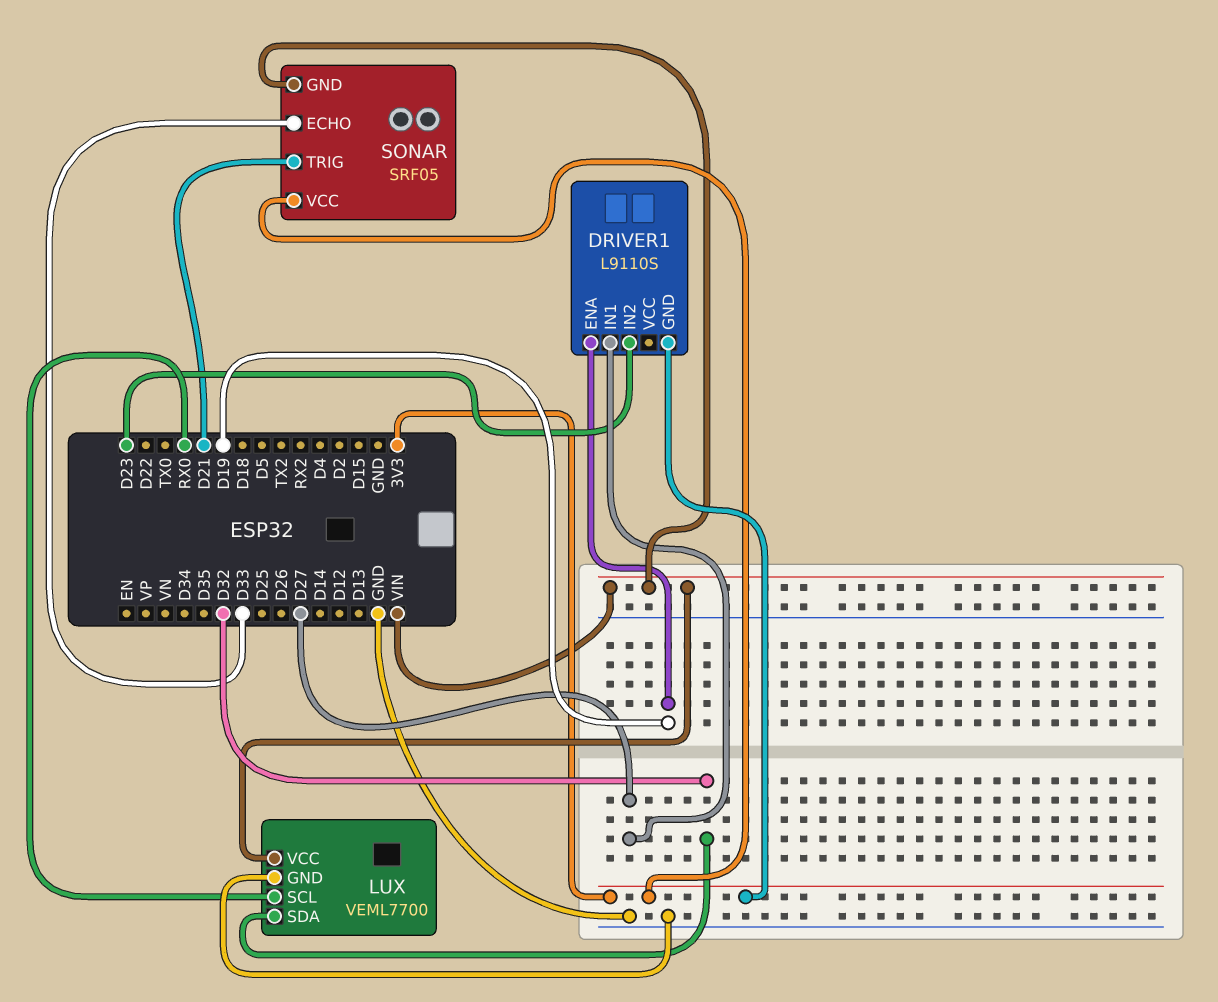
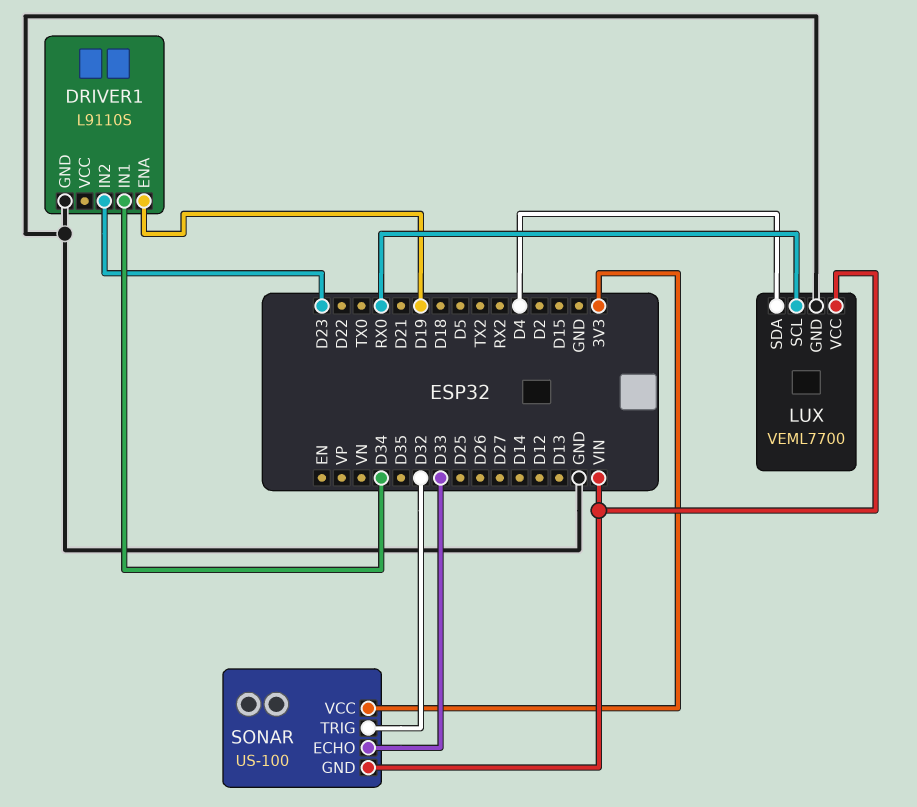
DRIVER1 pin GND: 3V3 -> GND
DRIVER1 pin IN1: D27 -> D34
LUX pin SDA: D32 -> D4
SONAR: SRF05 -> US-100
SONAR pin TRIG: D21 -> D32

